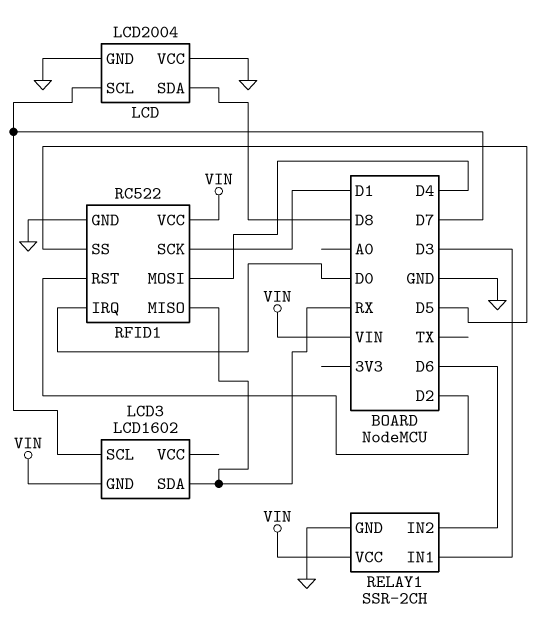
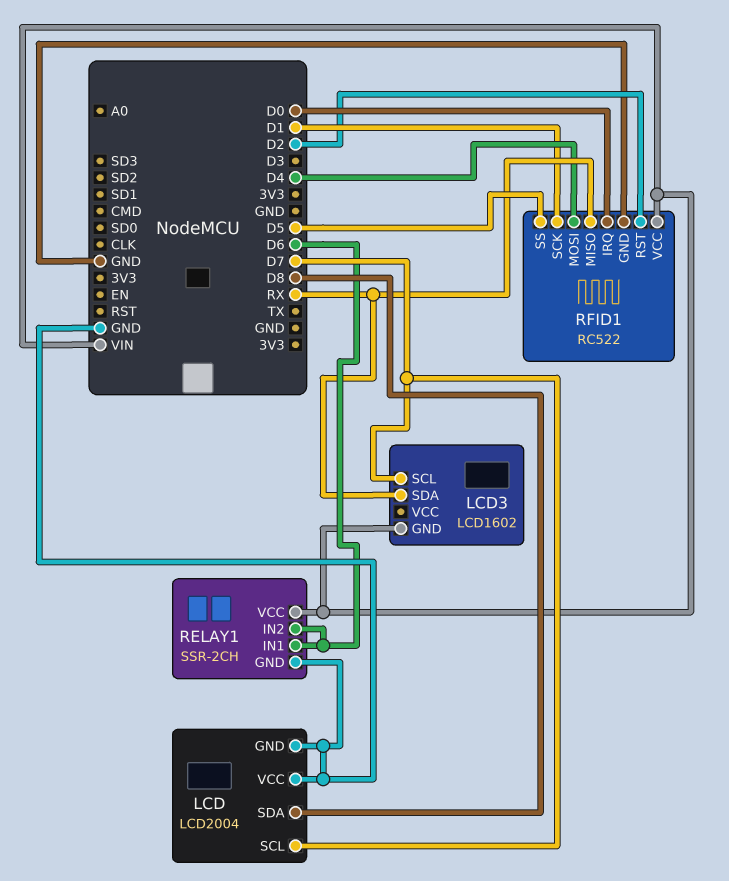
RELAY1 pin IN1: D3 -> D6

